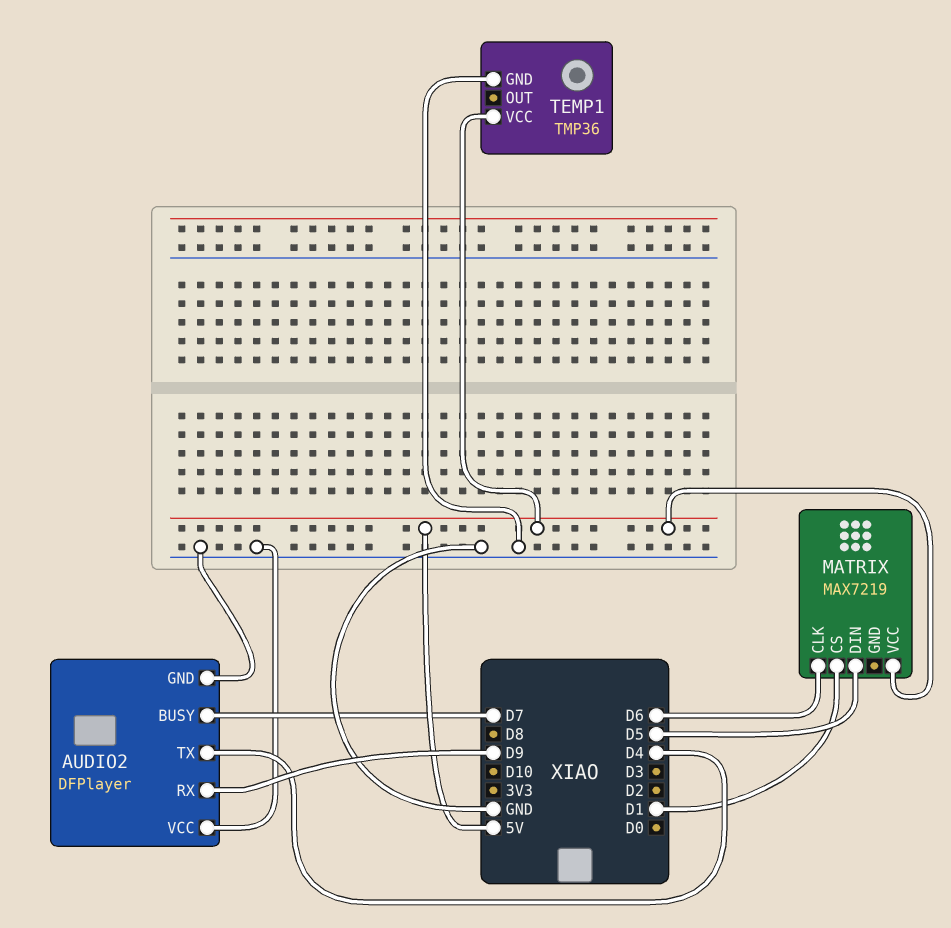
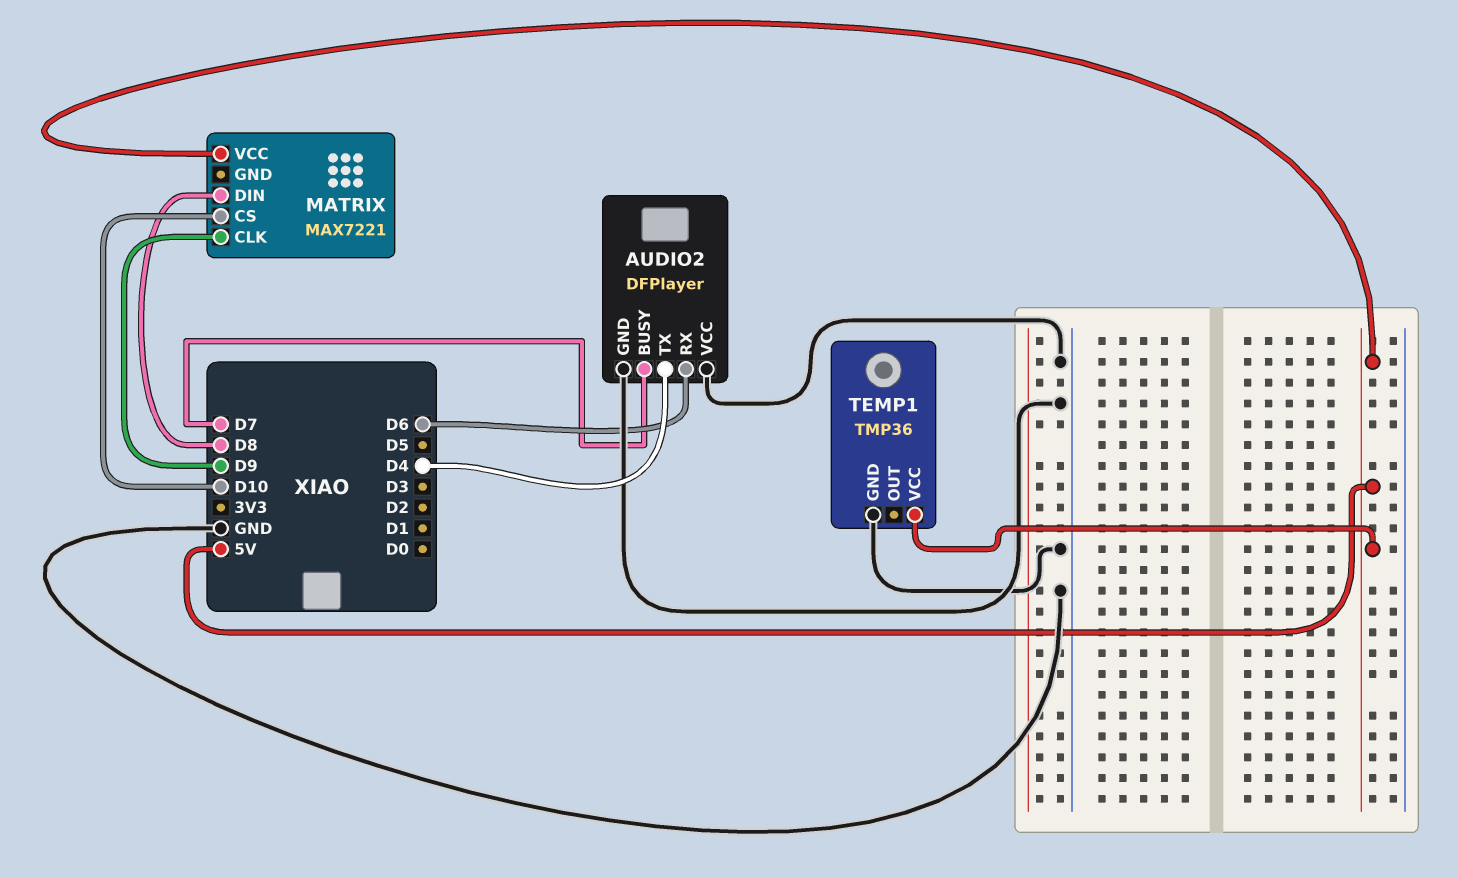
AUDIO2 pin RX: D9 -> D6
MATRIX: MAX7219 -> MAX7221
MATRIX pin CLK: D6 -> D9
MATRIX pin CS: D1 -> D10
MATRIX pin DIN: D5 -> D8

